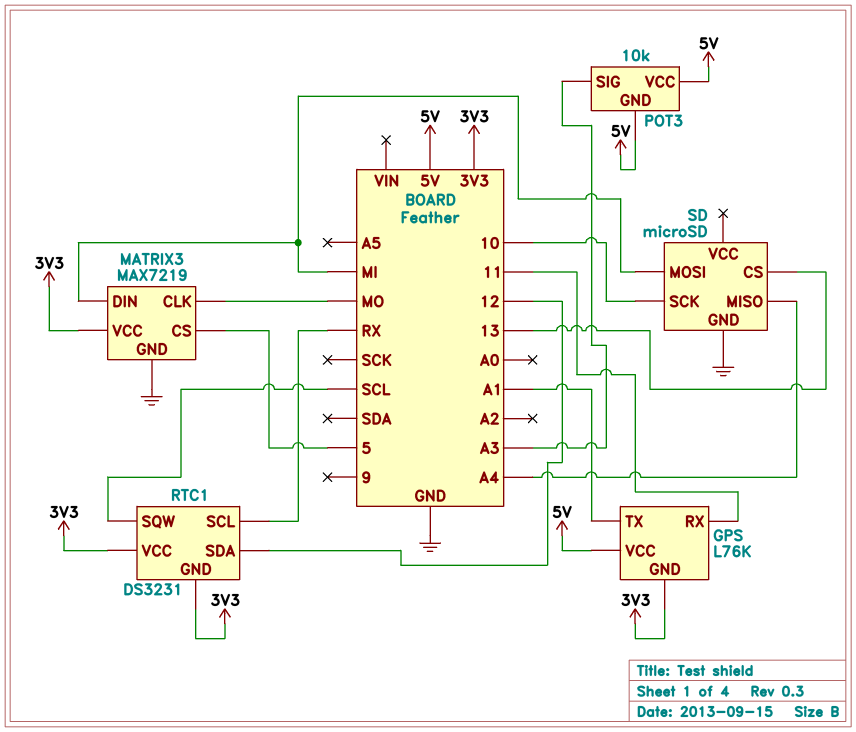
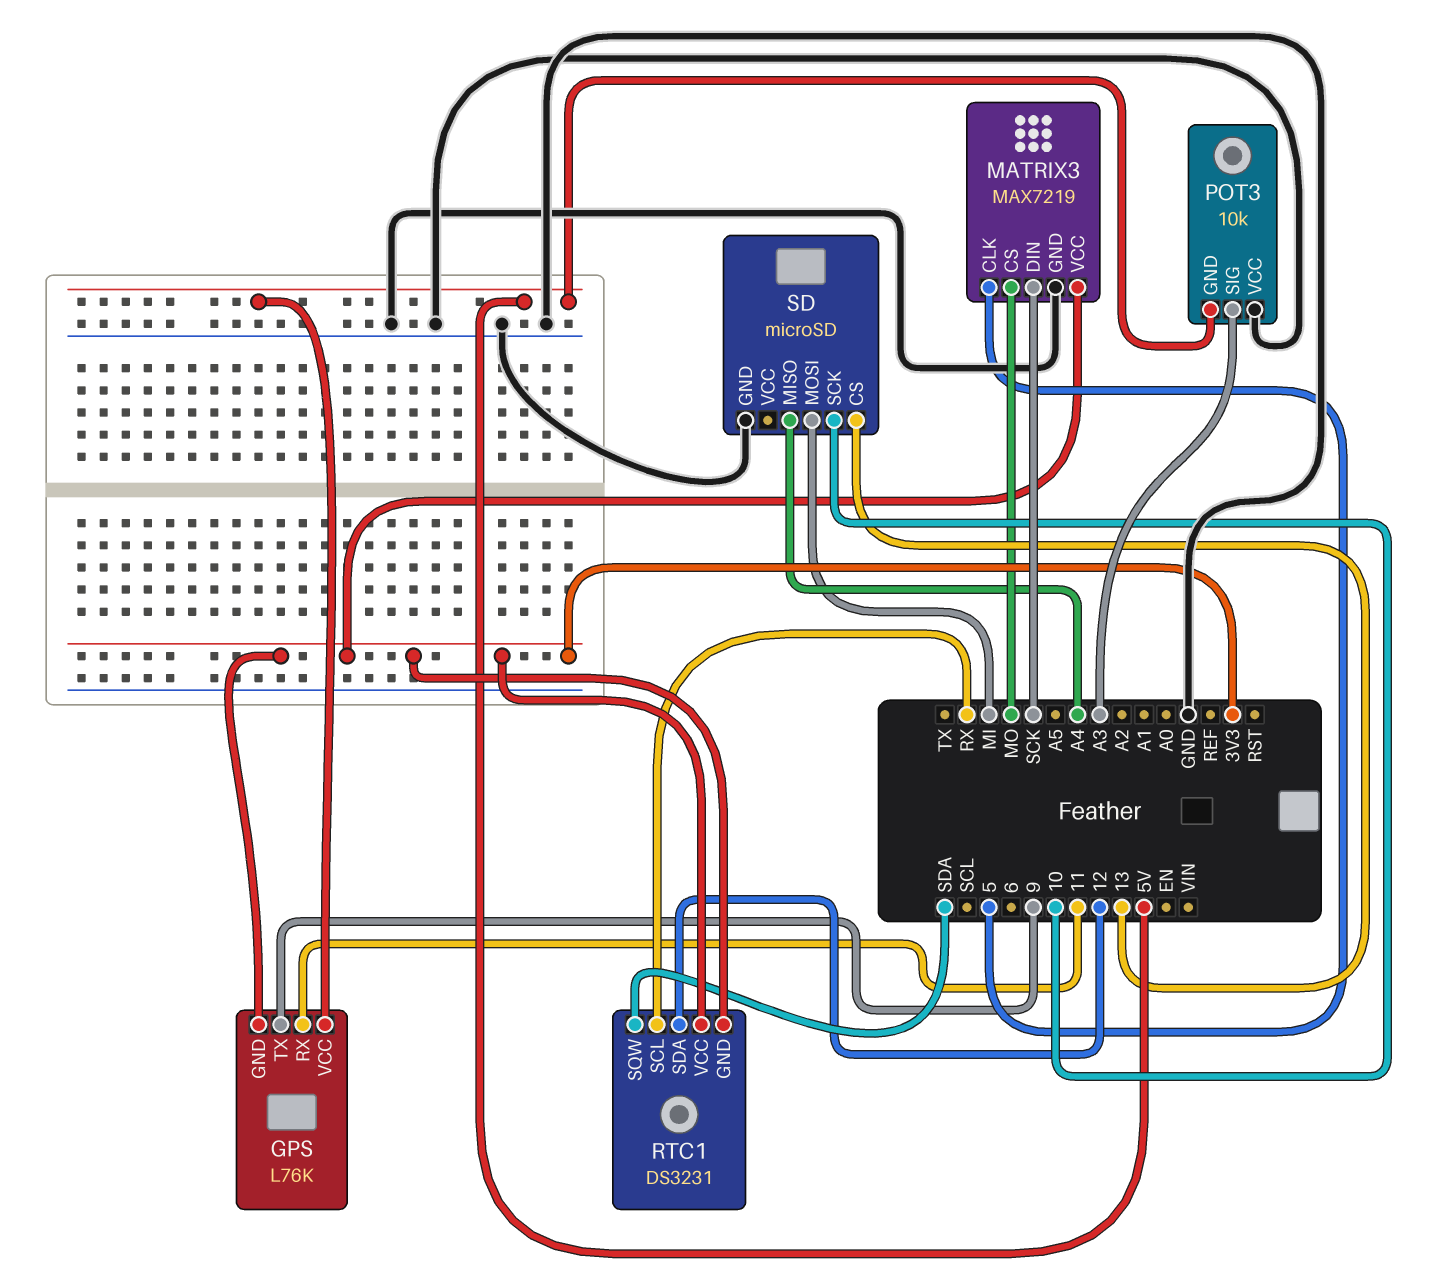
GPS pin TX: A1 -> 9
MATRIX3 pin CLK: MO -> 5
MATRIX3 pin CS: 5 -> MO
MATRIX3 pin DIN: MI -> SCK
POT3 pin VCC: 5V -> GND
RTC1 pin SQW: SCL -> SDA

